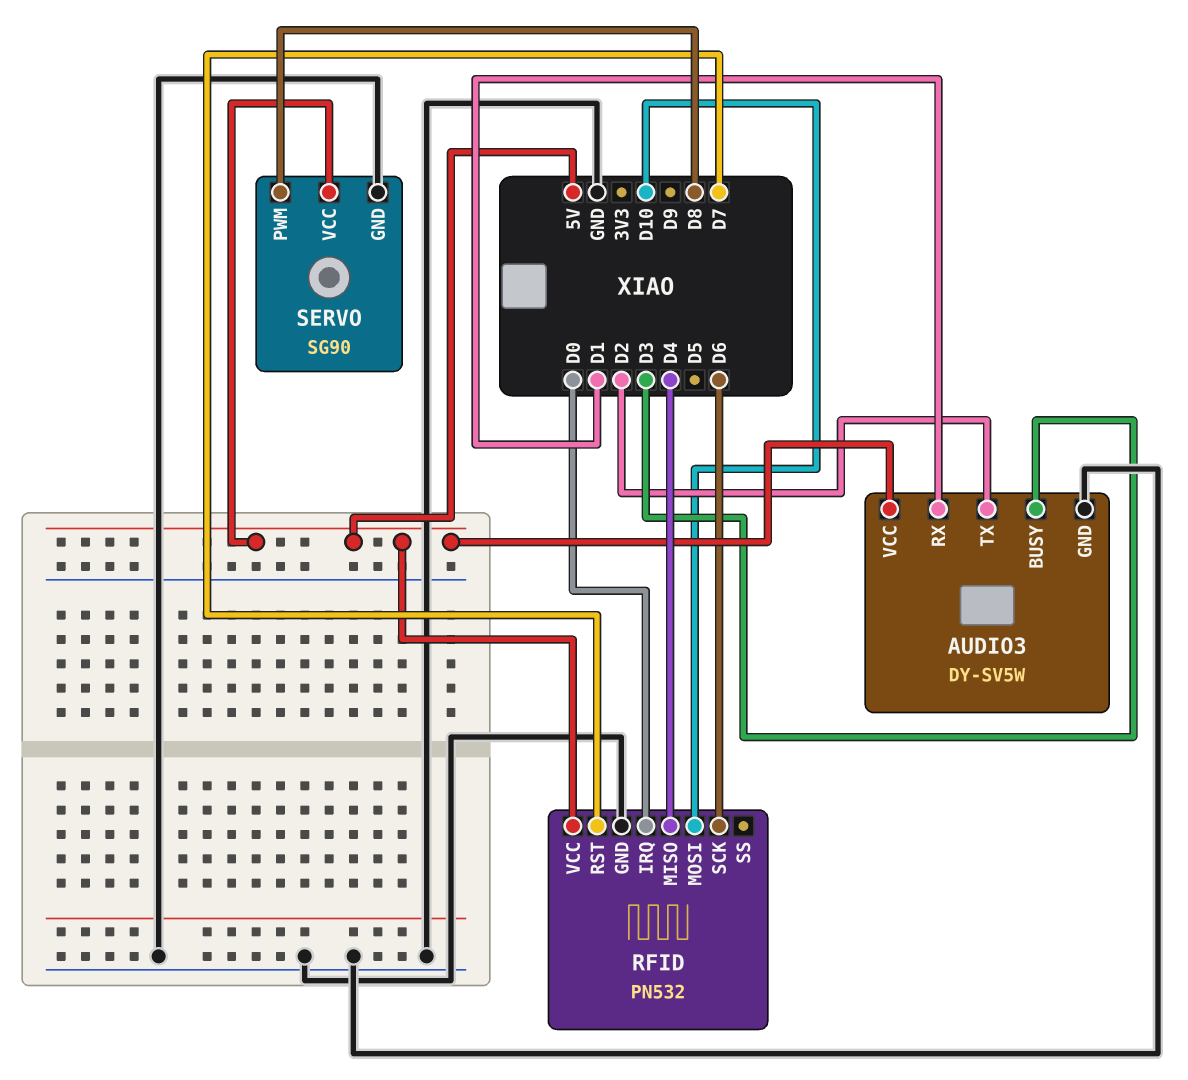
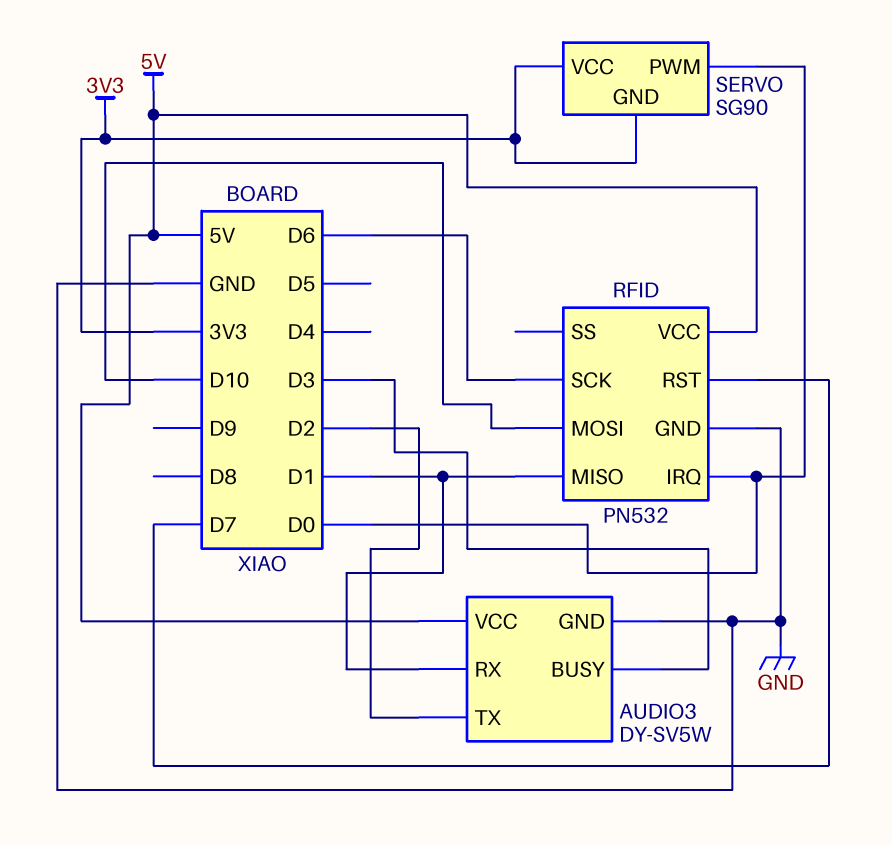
RFID pin MISO: D4 -> D1
SERVO pin GND: GND -> 3V3
SERVO pin PWM: D8 -> D0
SERVO pin VCC: 5V -> 3V3

